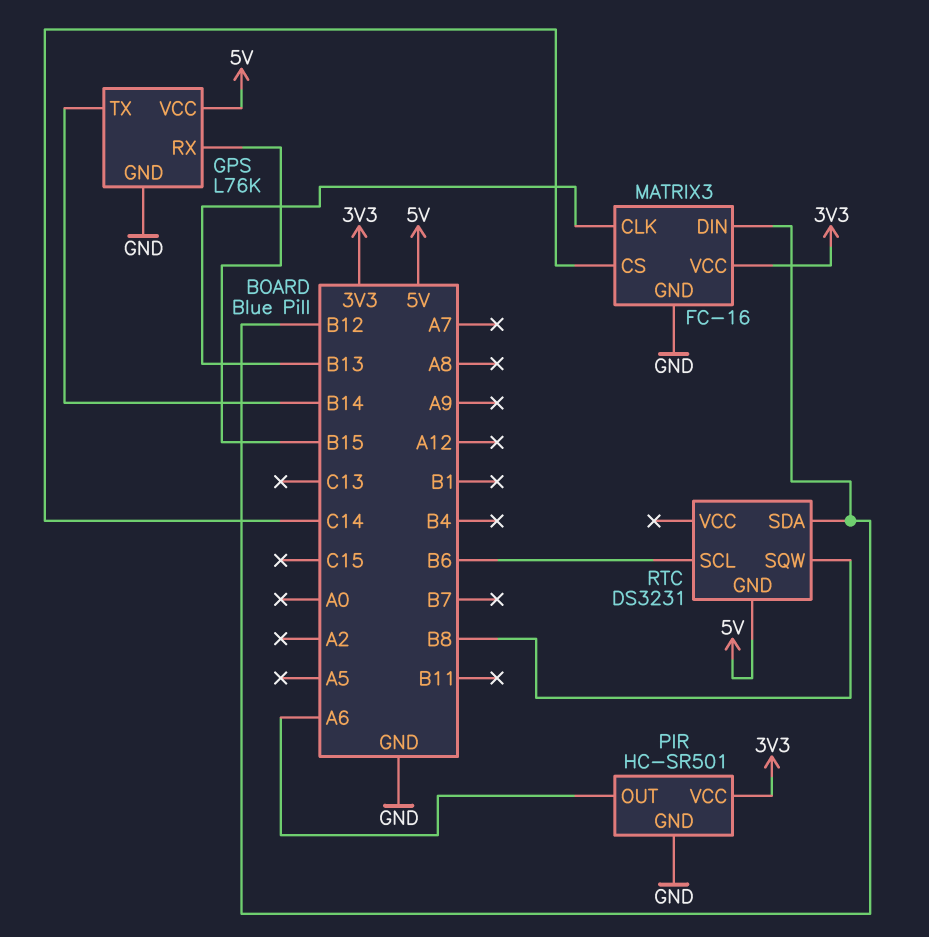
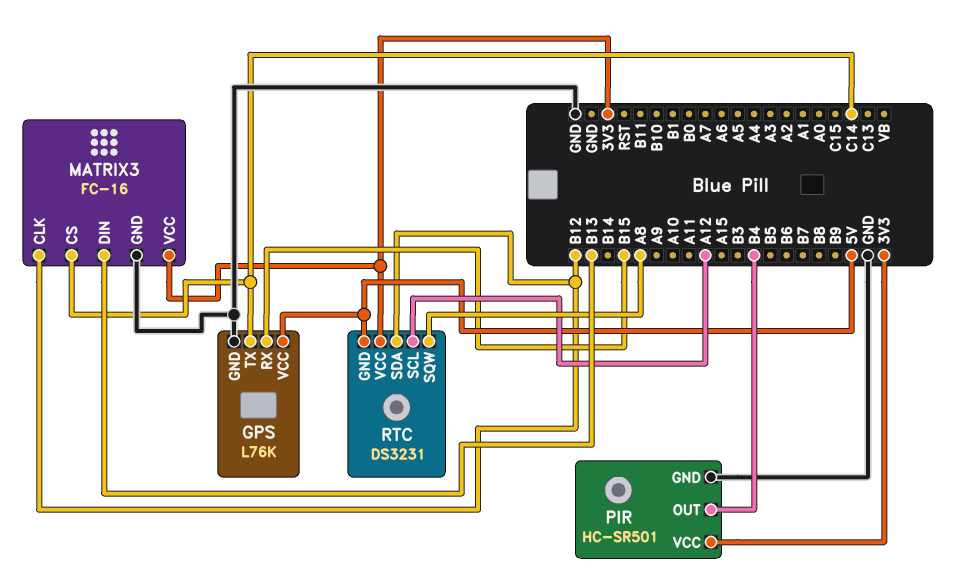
GPS pin TX: B14 -> C14
MATRIX3 pin CLK: B13 -> B12
MATRIX3 pin DIN: B12 -> B13
PIR pin OUT: A6 -> B4
RTC pin SCL: B6 -> A12
RTC pin SQW: B8 -> A8
RTC pin VCC: none -> 3V3

